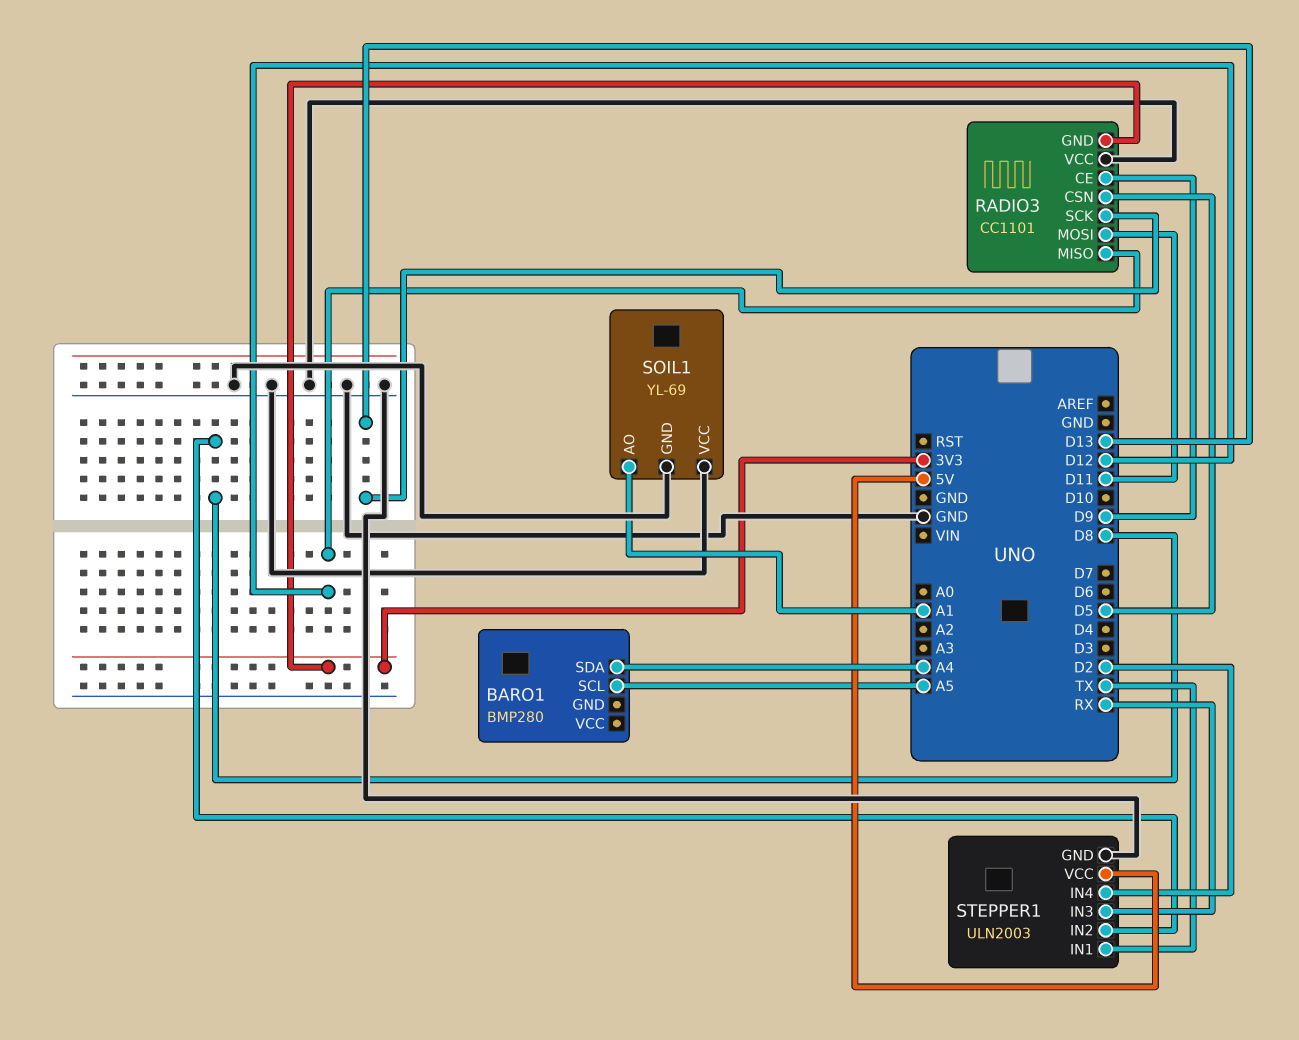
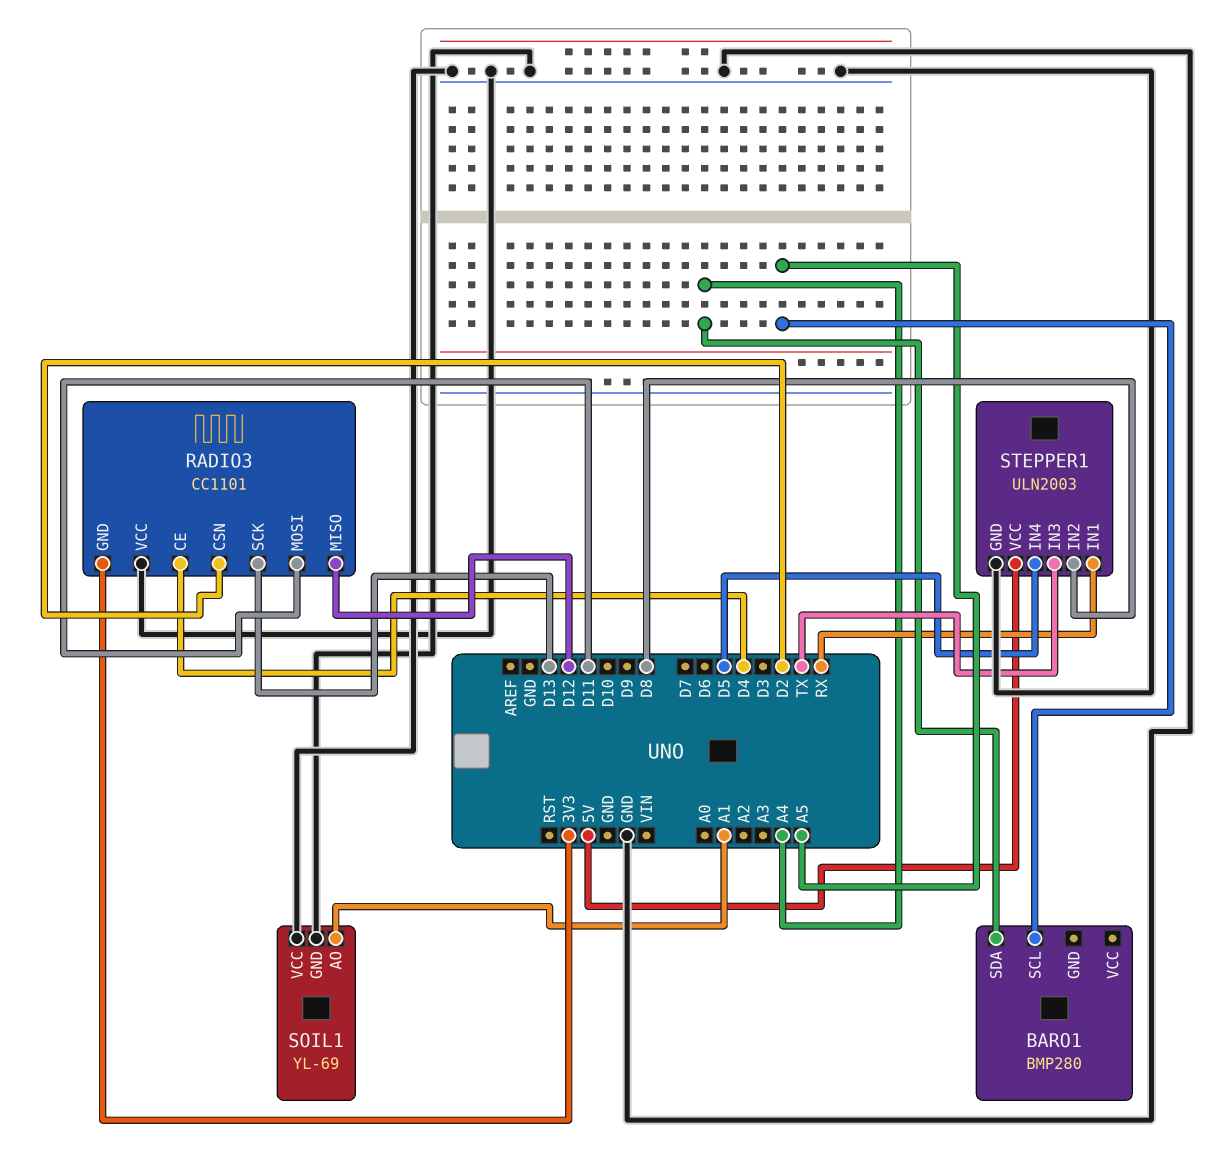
RADIO3 pin CE: D9 -> D4
RADIO3 pin CSN: D5 -> D2
STEPPER1 pin IN1: TX -> RX
STEPPER1 pin IN3: RX -> TX
STEPPER1 pin IN4: D2 -> D5

